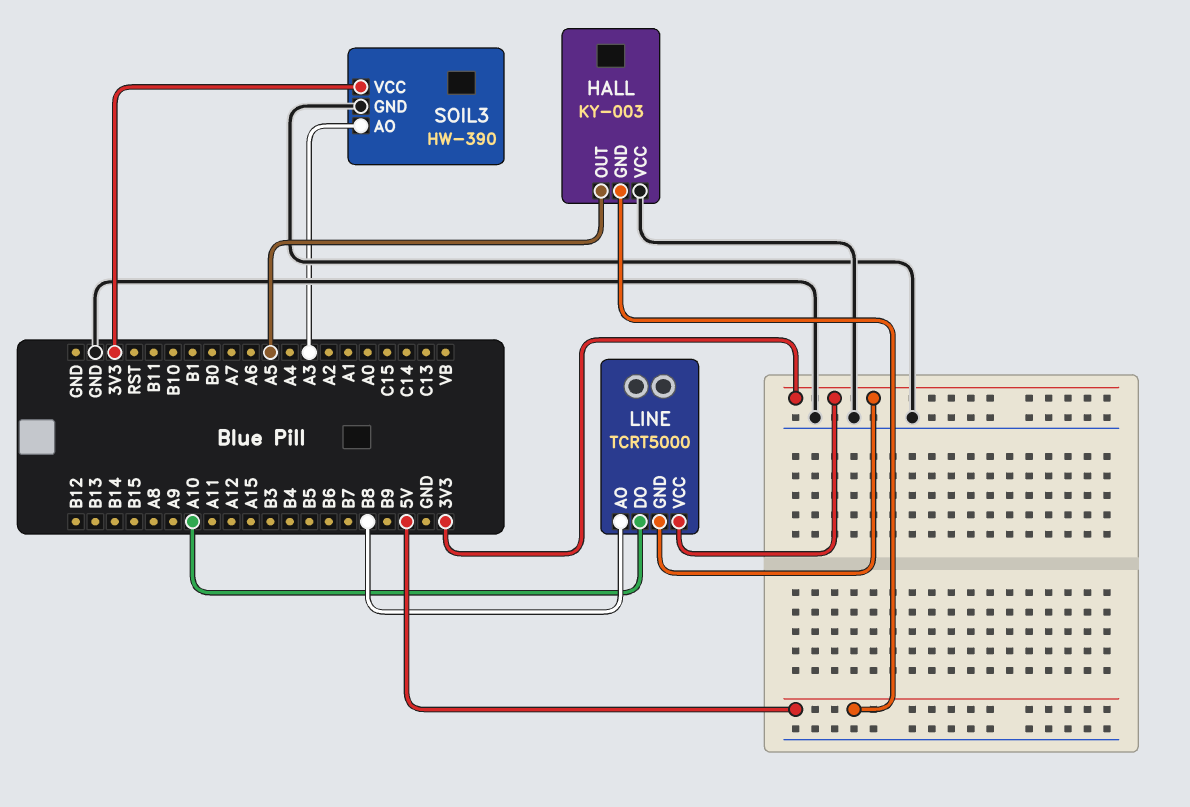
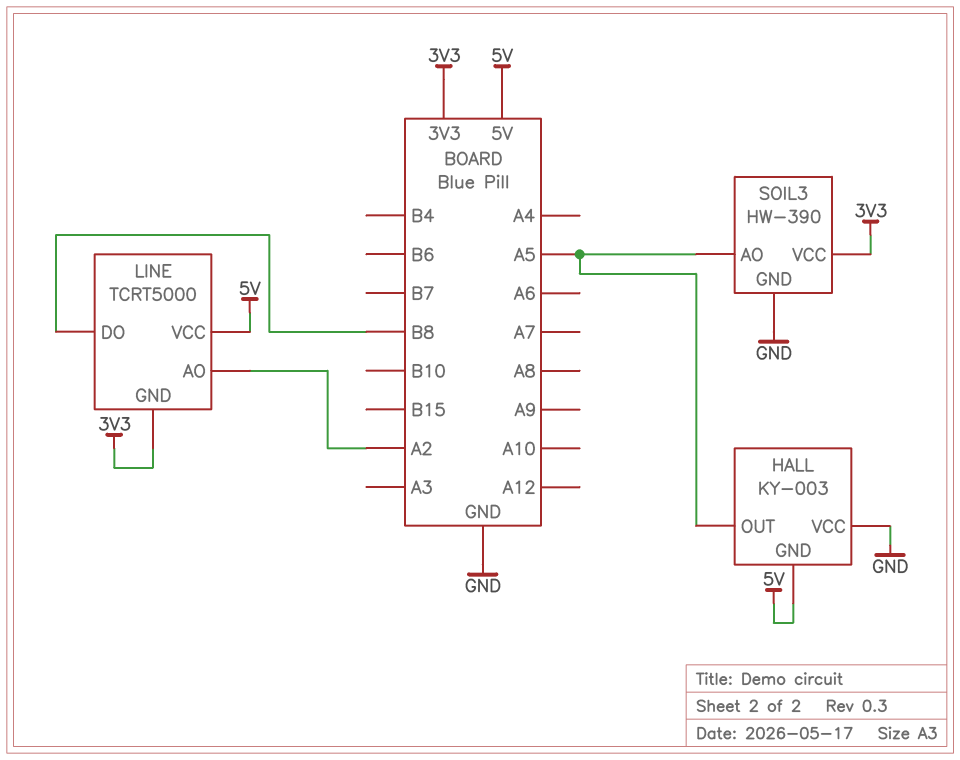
LINE pin AO: B8 -> A2
LINE pin DO: A10 -> B8
LINE pin VCC: 3V3 -> 5V
SOIL3 pin AO: A3 -> A5

